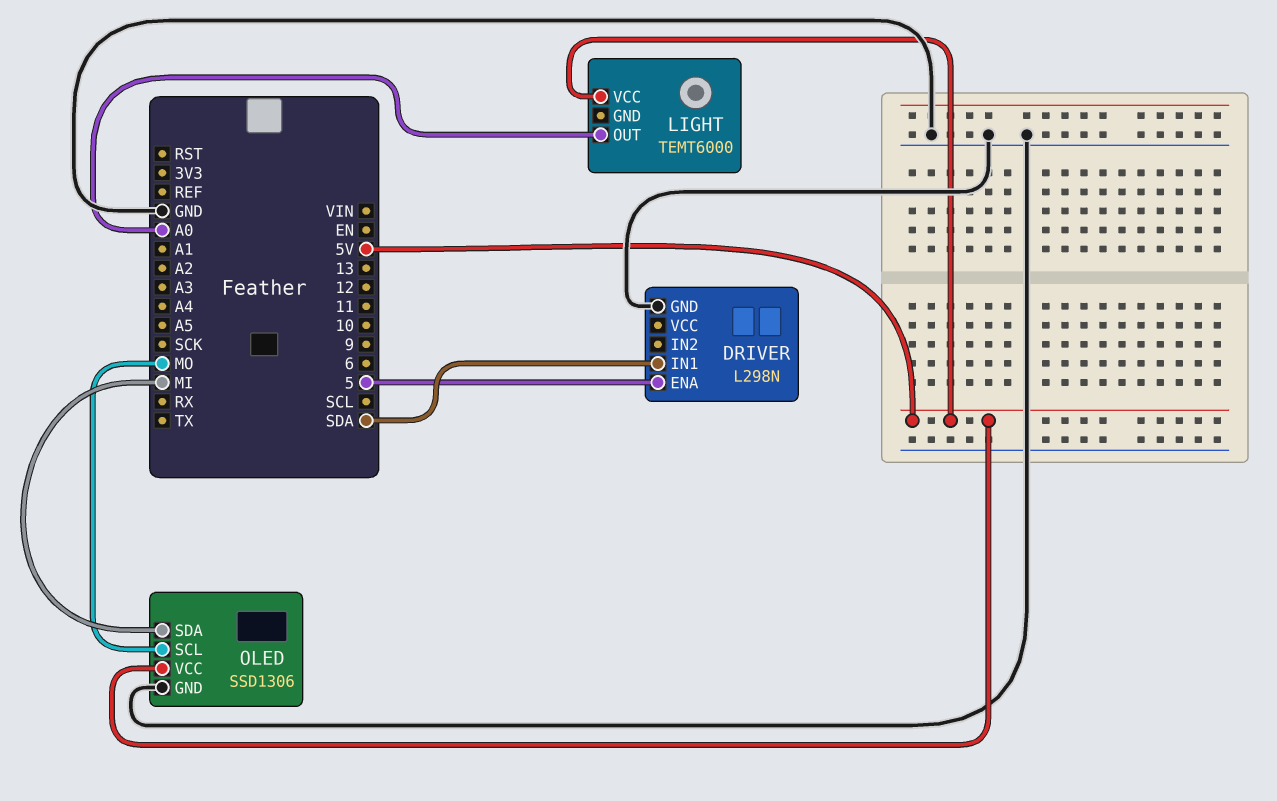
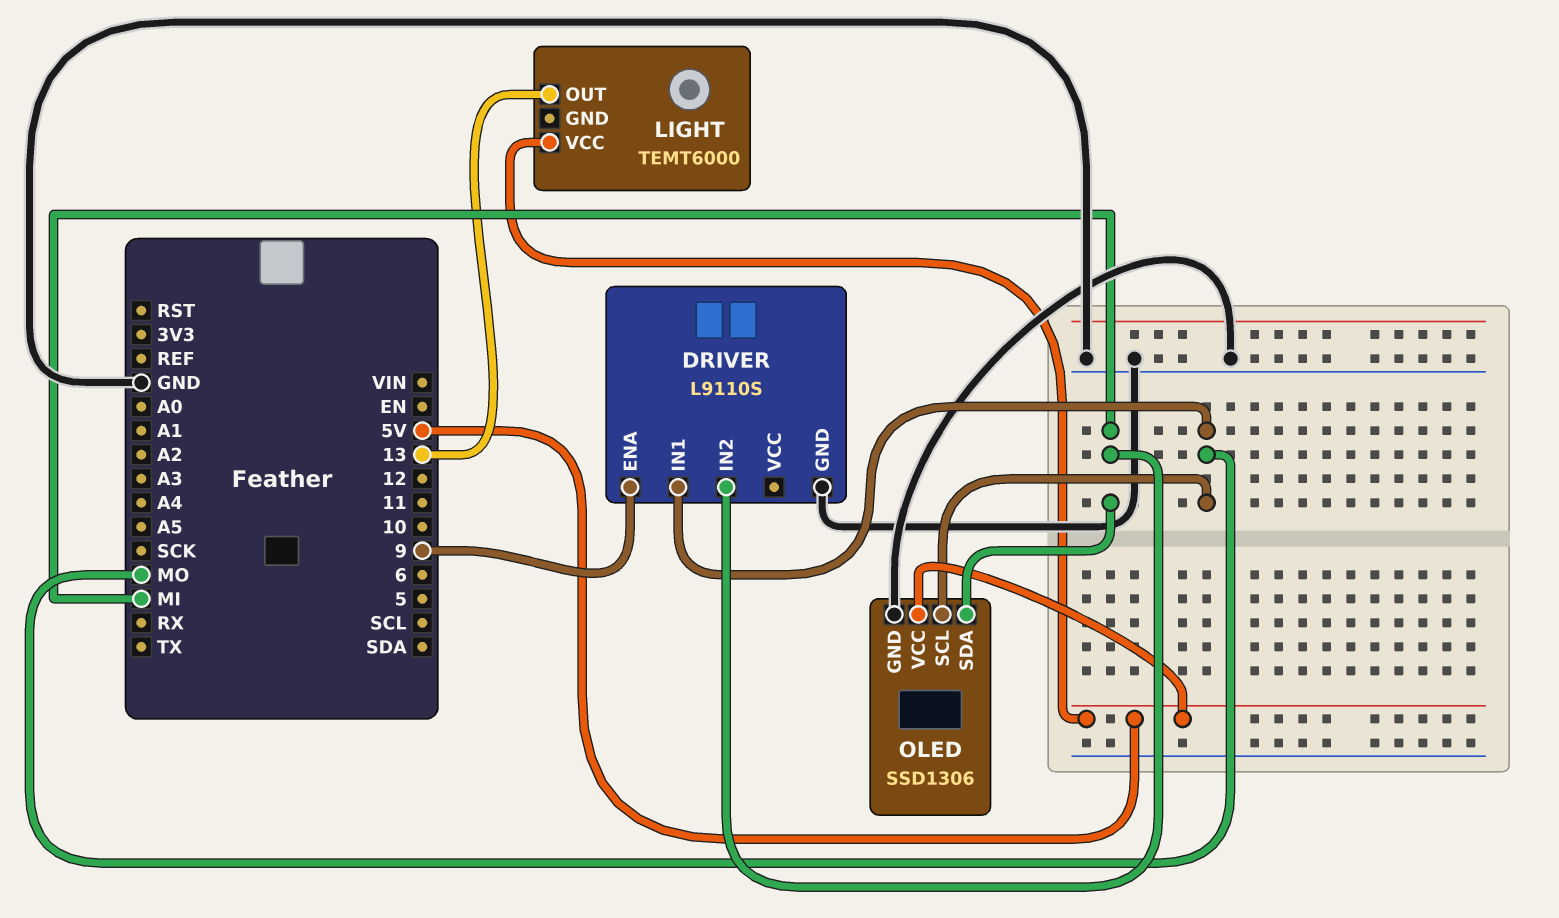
DRIVER: L298N -> L9110S
DRIVER pin ENA: 5 -> 9
DRIVER pin IN1: SDA -> MO
DRIVER pin IN2: none -> MI
LIGHT pin OUT: A0 -> 13

